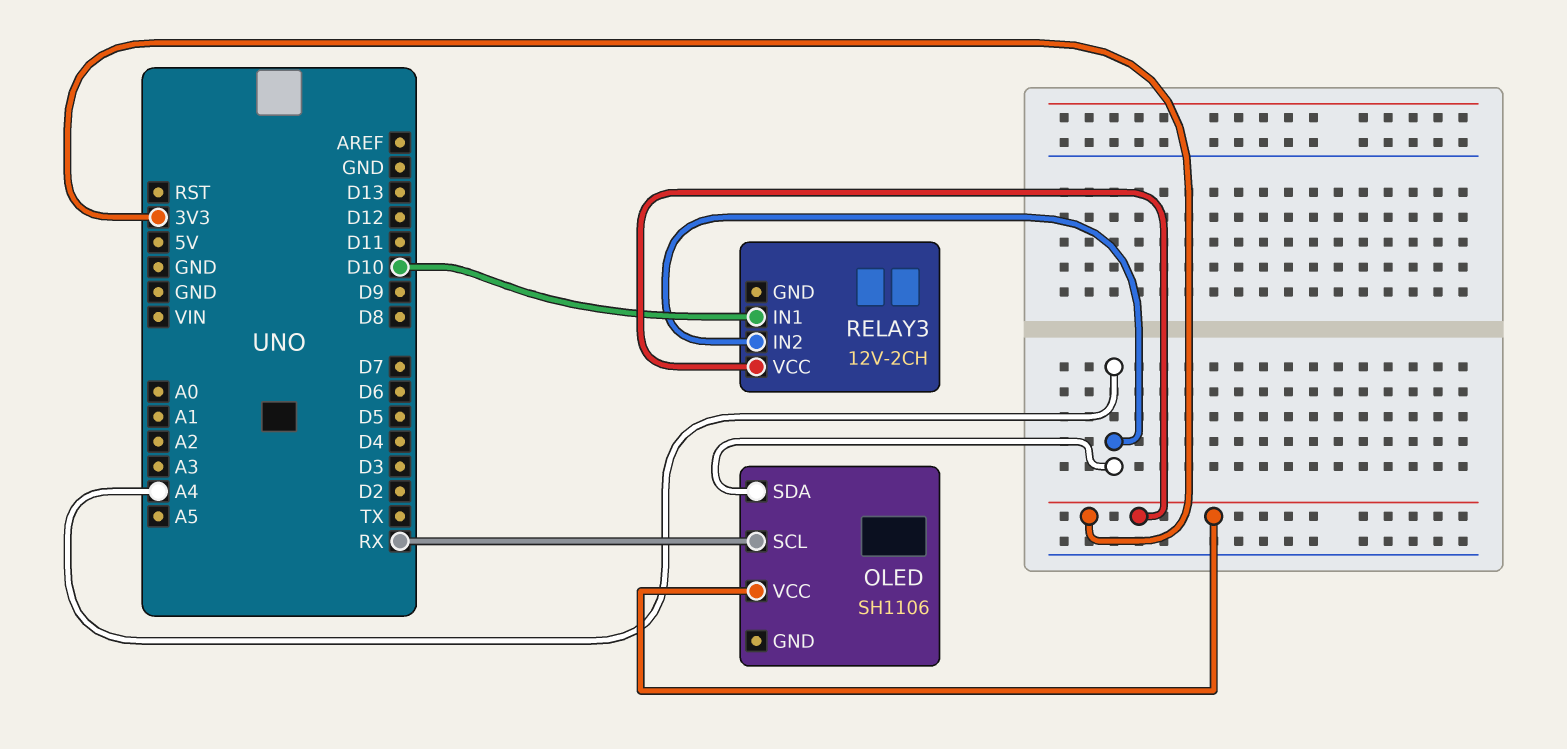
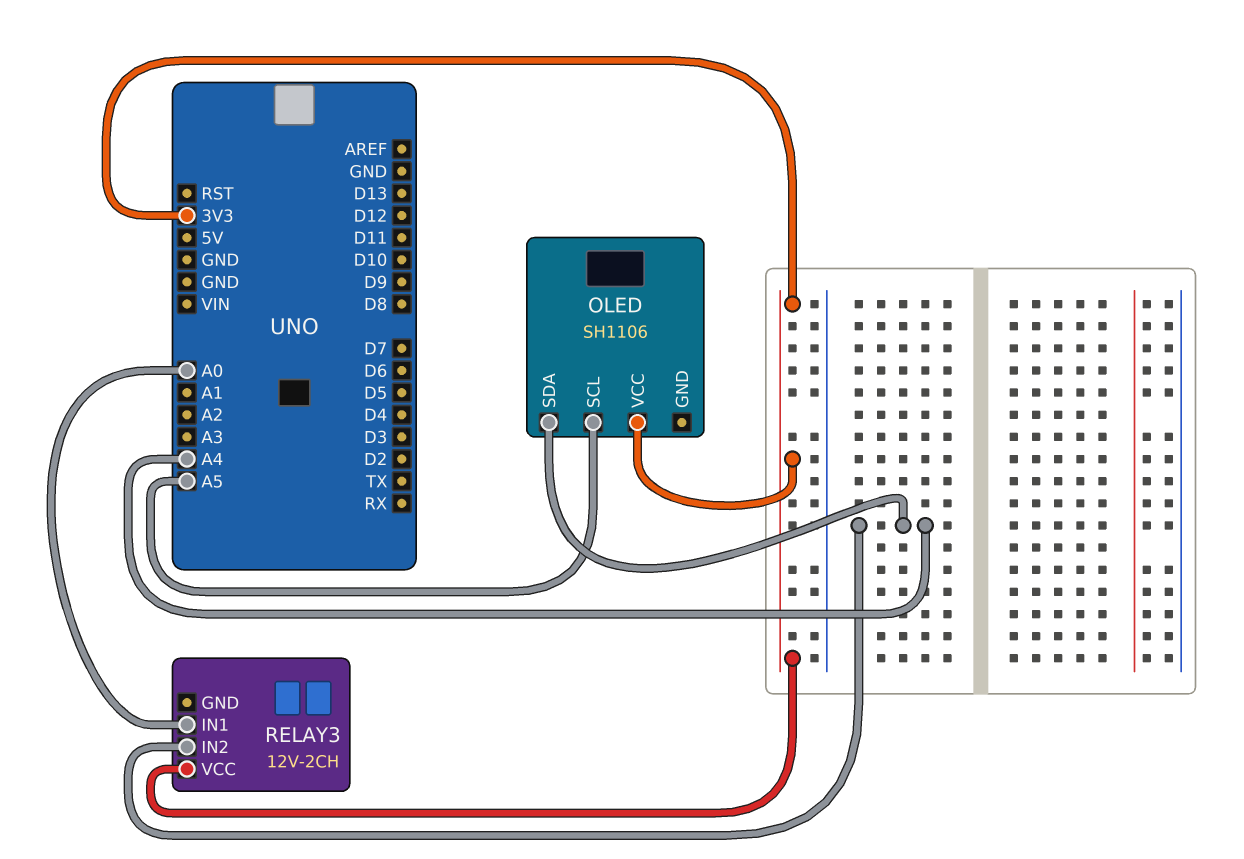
OLED pin SCL: RX -> A5
RELAY3 pin IN1: D10 -> A0

